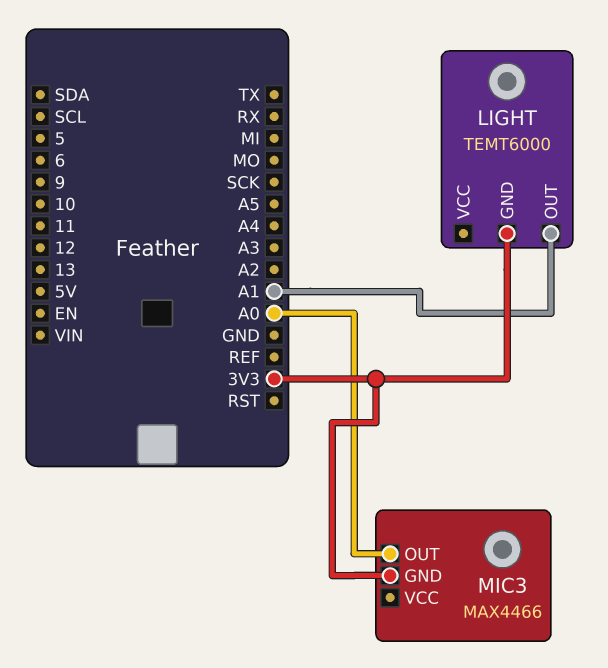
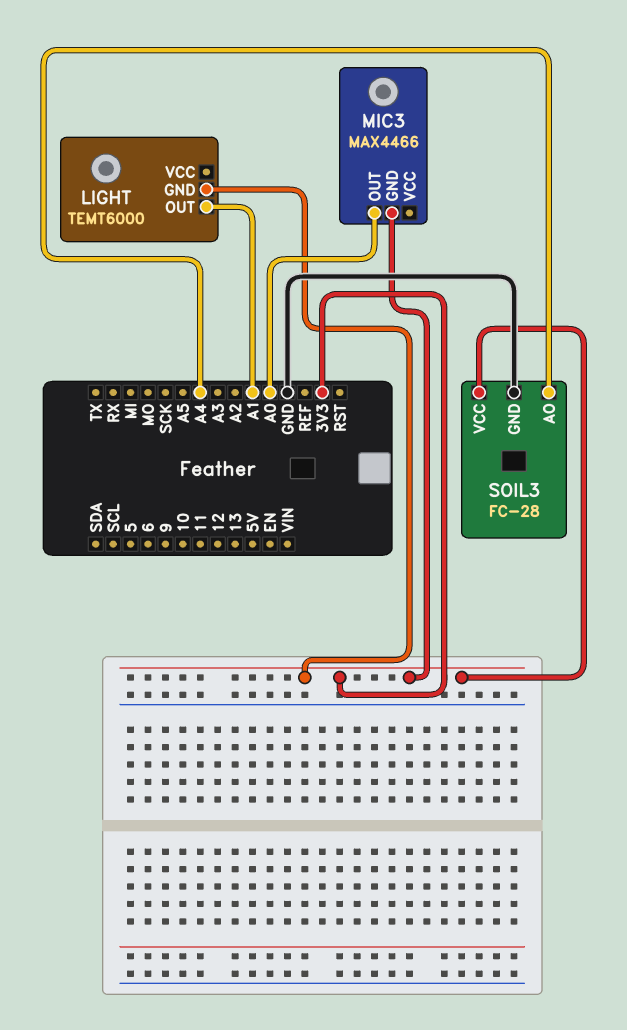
SOIL3: none -> FC-28
SOIL3 pin AO: none -> A4
SOIL3 pin GND: none -> GND
SOIL3 pin VCC: none -> 3V3

